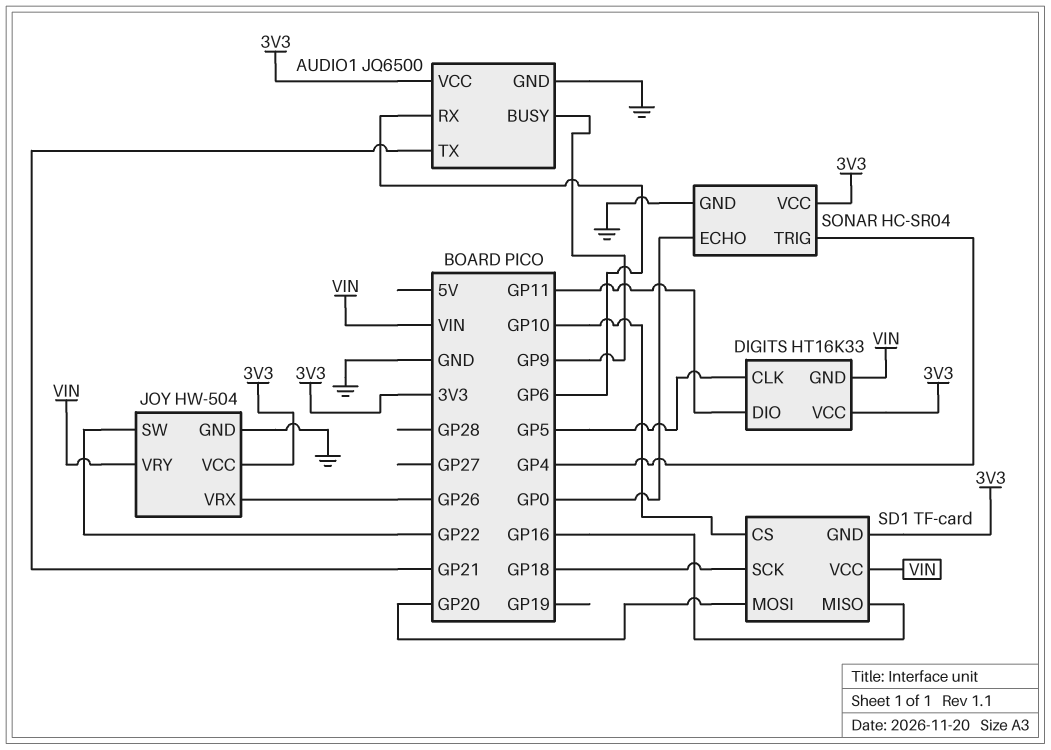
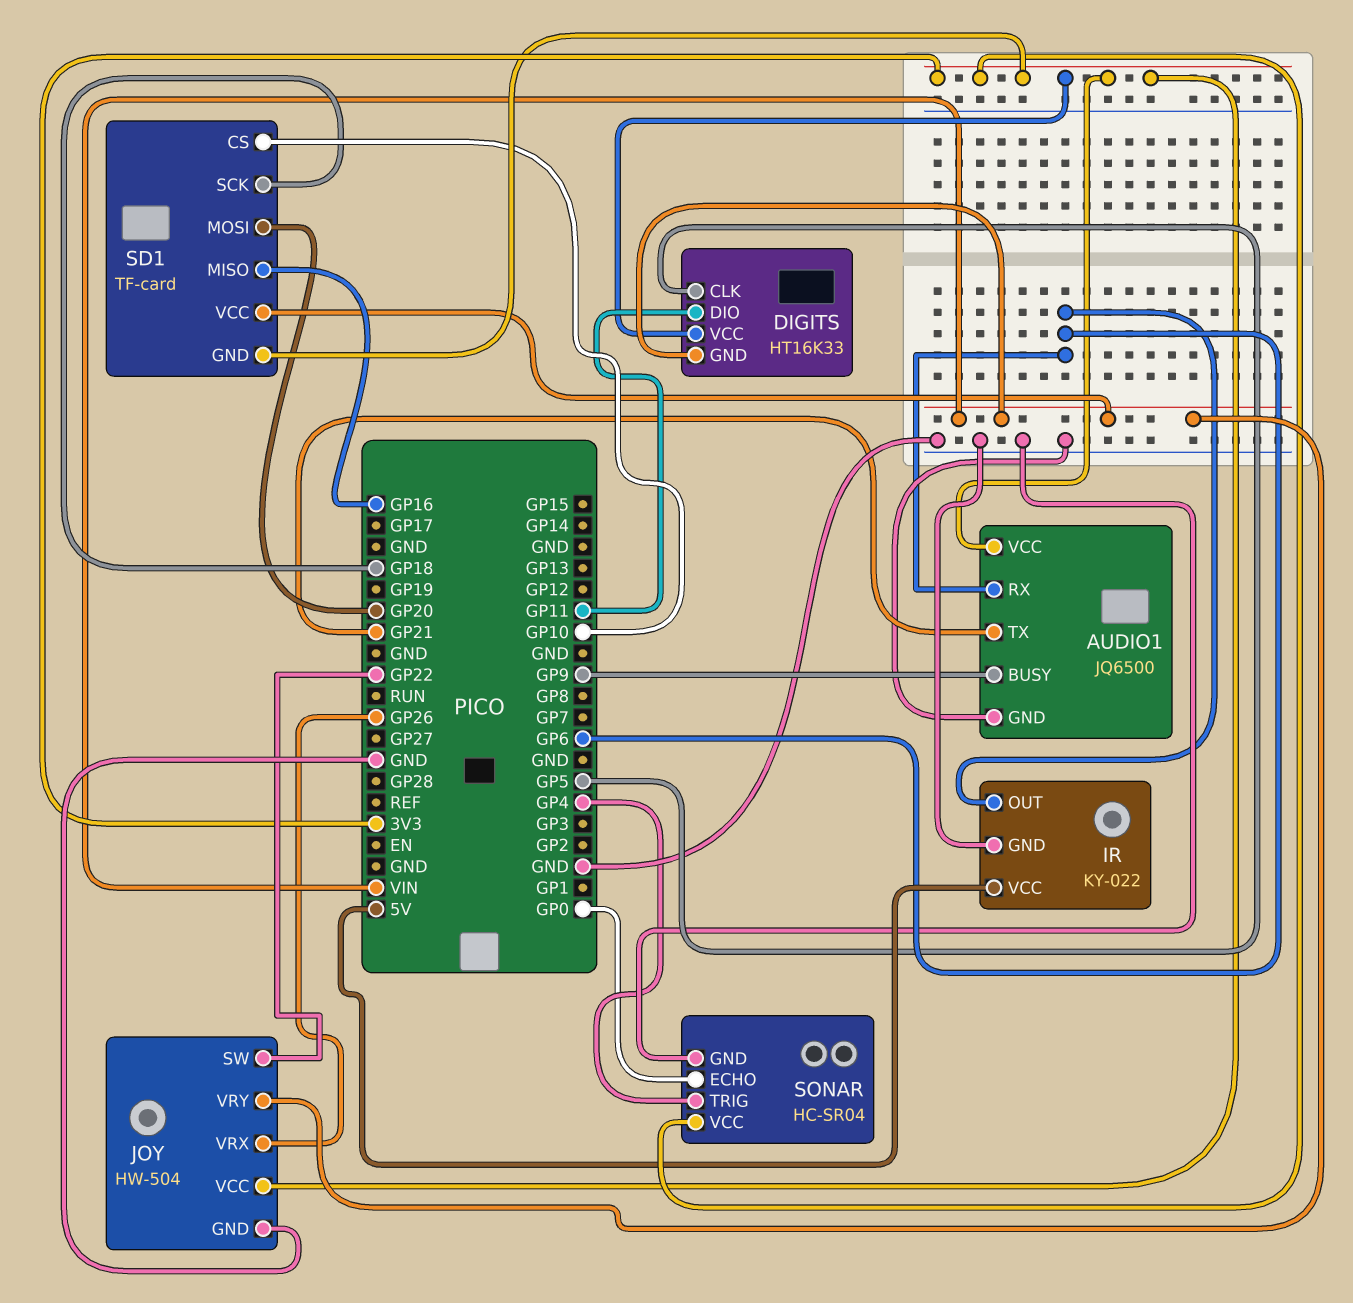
IR: none -> KY-022
IR pin GND: none -> GND
IR pin OUT: none -> GP6
IR pin VCC: none -> 5V

